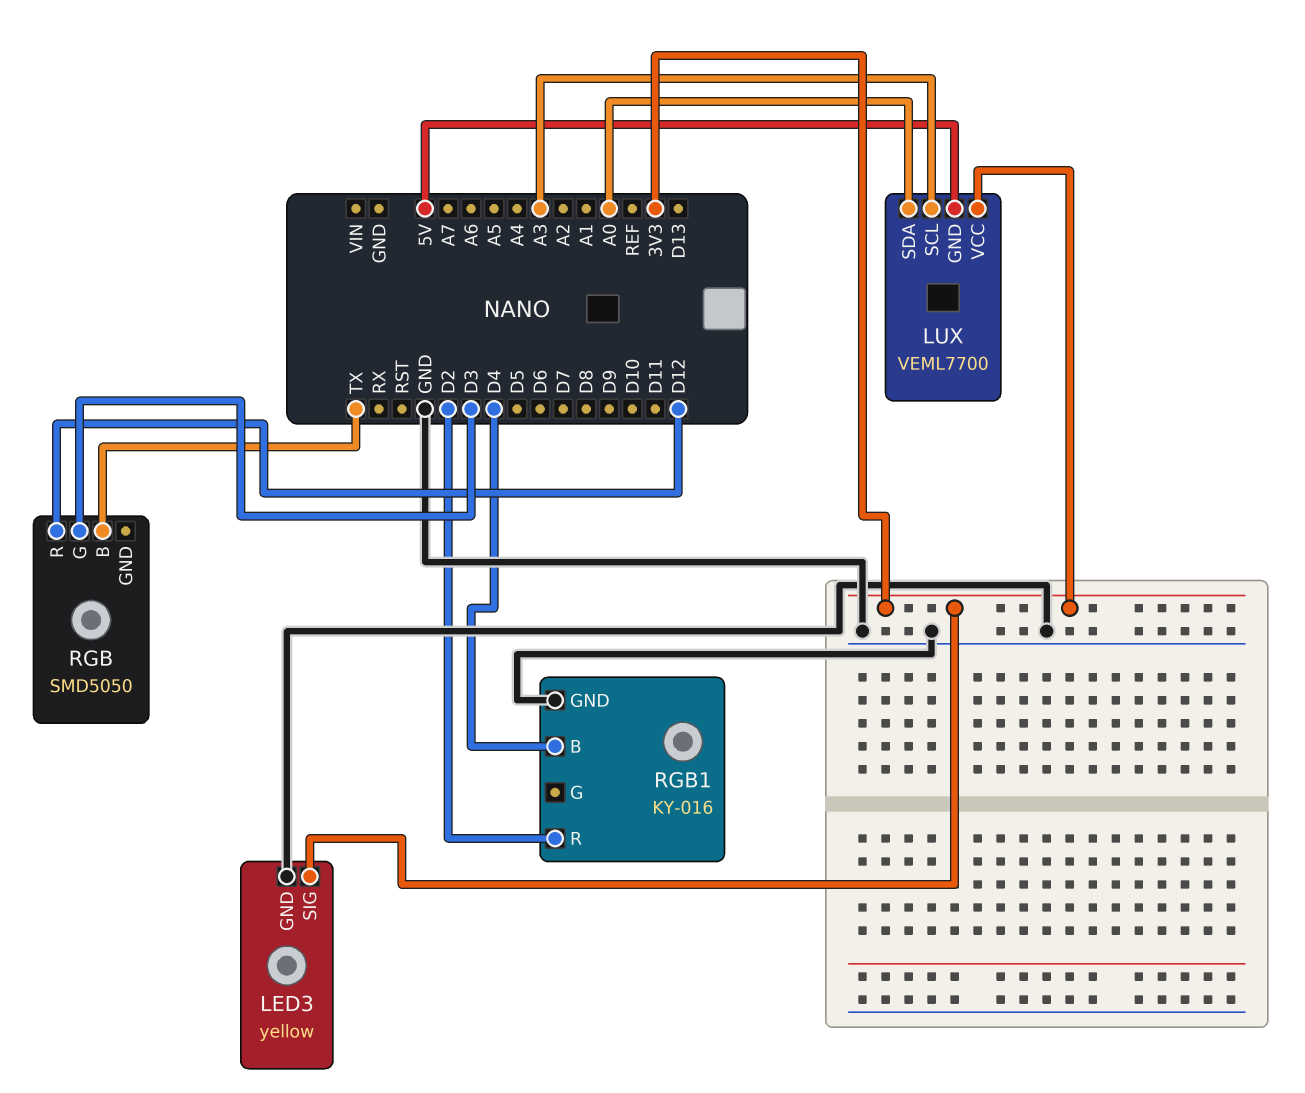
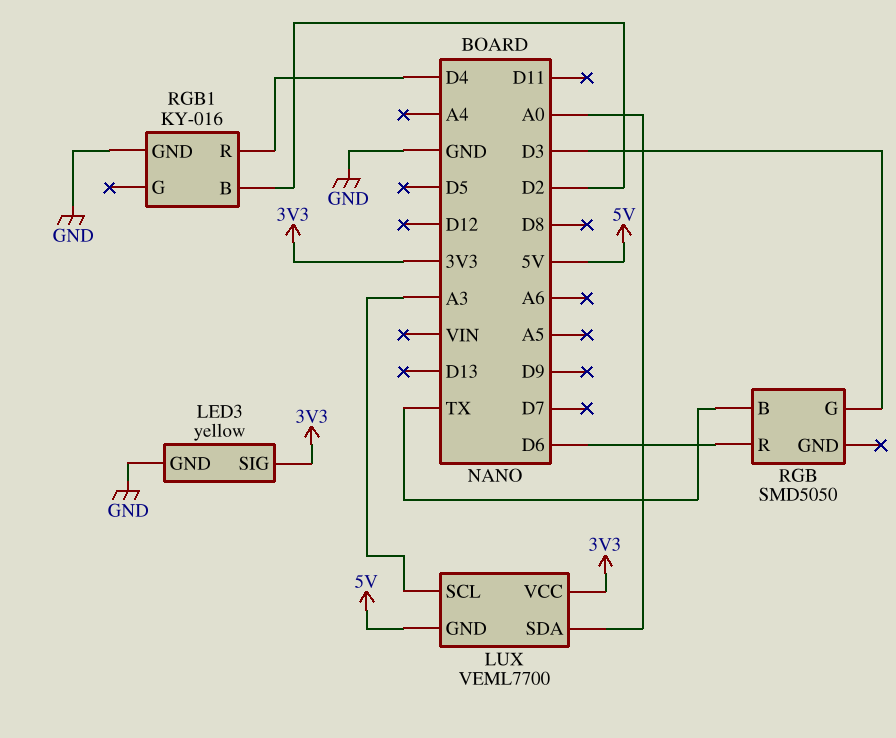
RGB pin R: D12 -> D6
RGB1 pin B: D4 -> D2
RGB1 pin R: D2 -> D4

